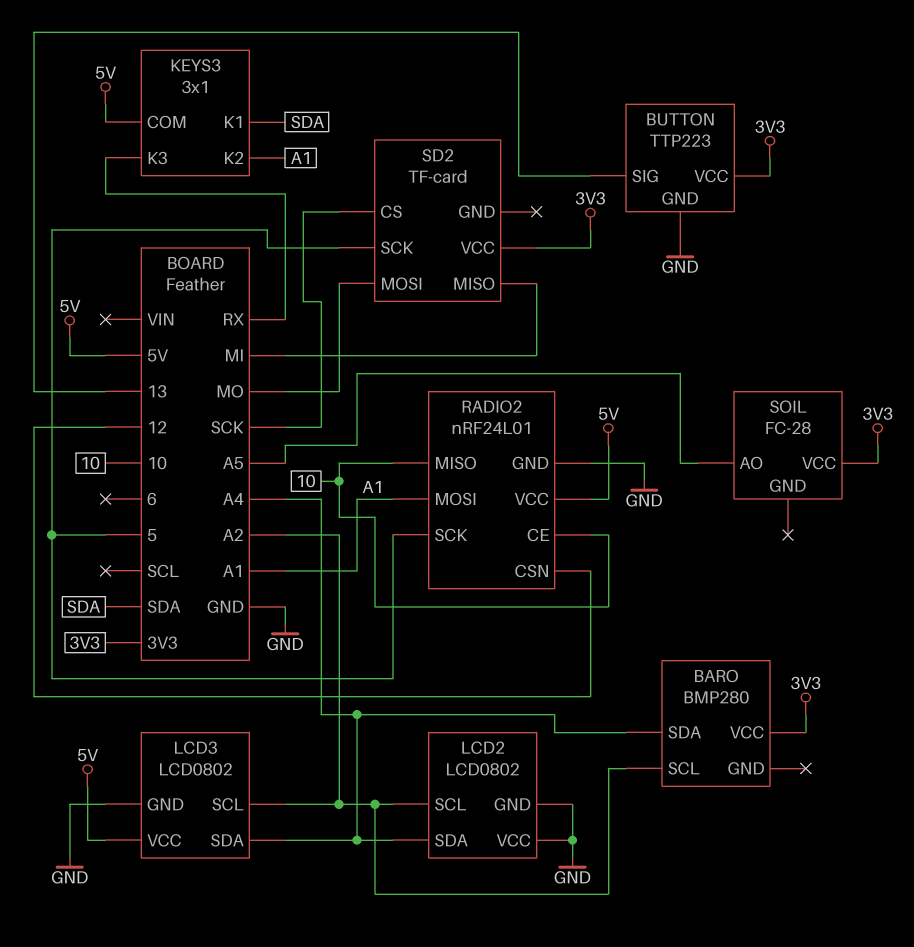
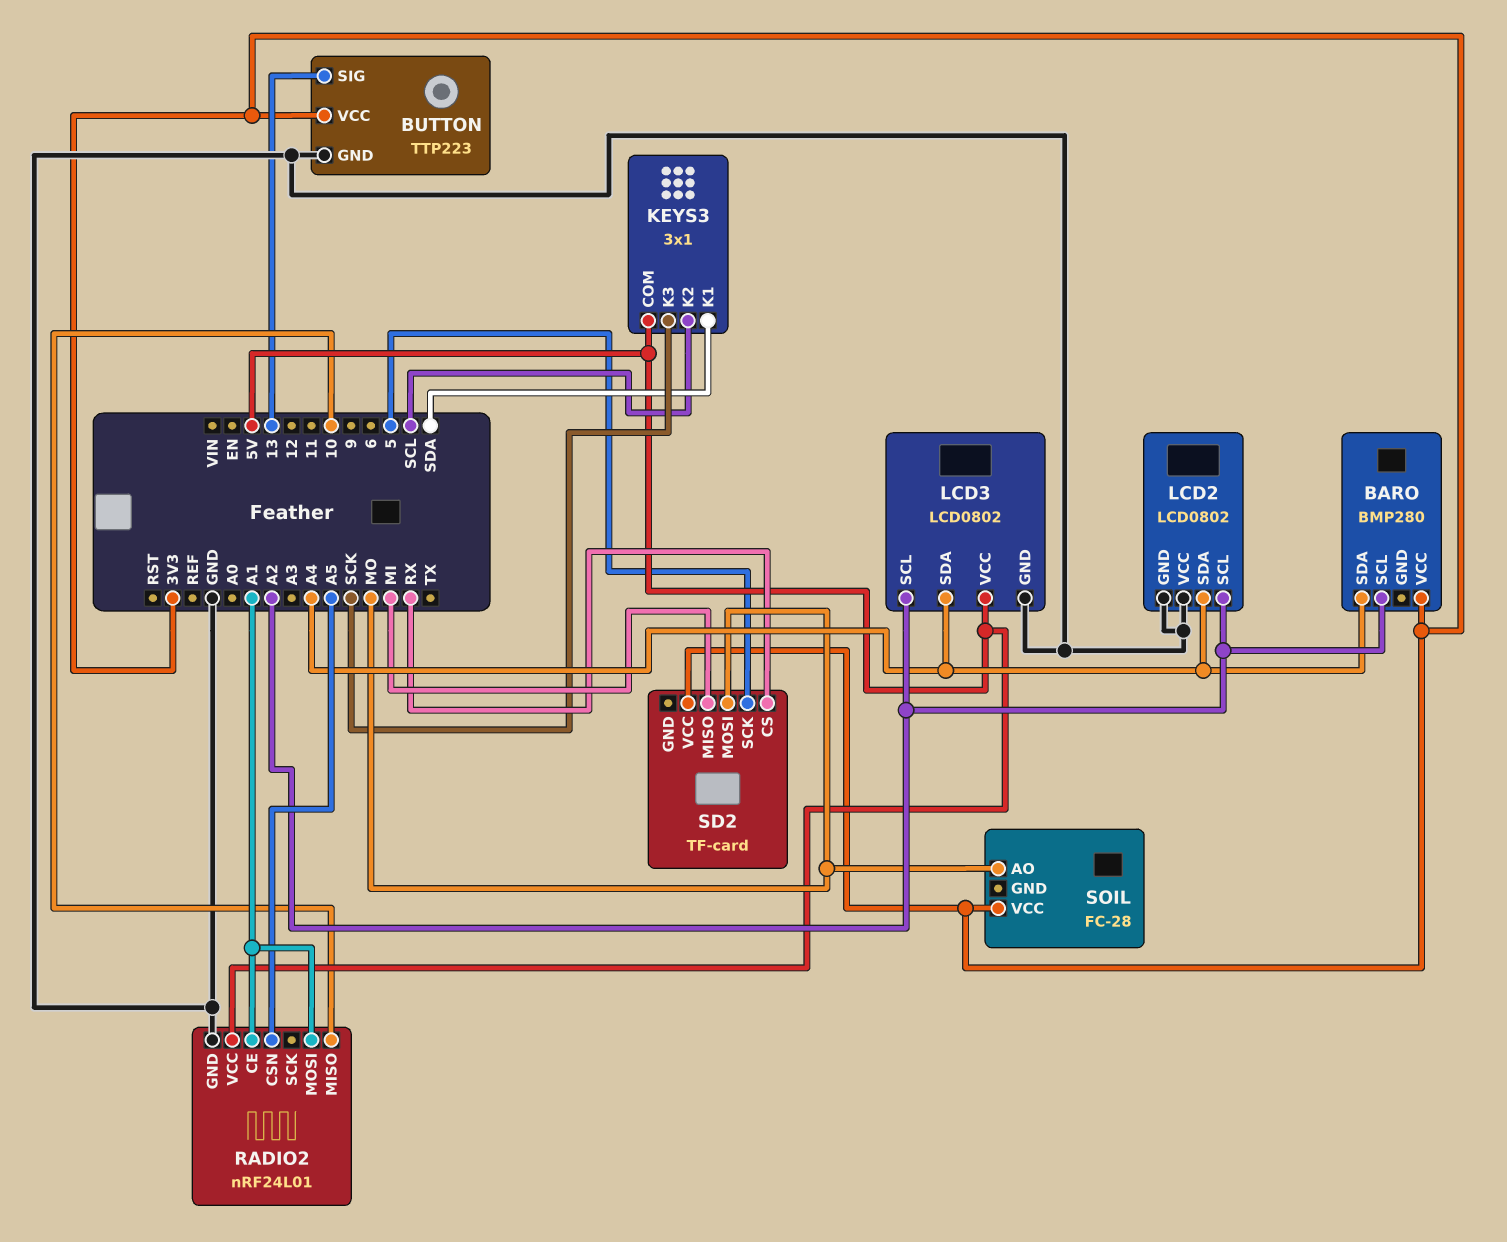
KEYS3 pin K2: A1 -> SCL
KEYS3 pin K3: RX -> SCK
RADIO2 pin CE: 10 -> A1
RADIO2 pin CSN: 12 -> A5
RADIO2 pin SCK: 5 -> none
SD2 pin CS: SCK -> RX
SOIL pin AO: A5 -> MO

